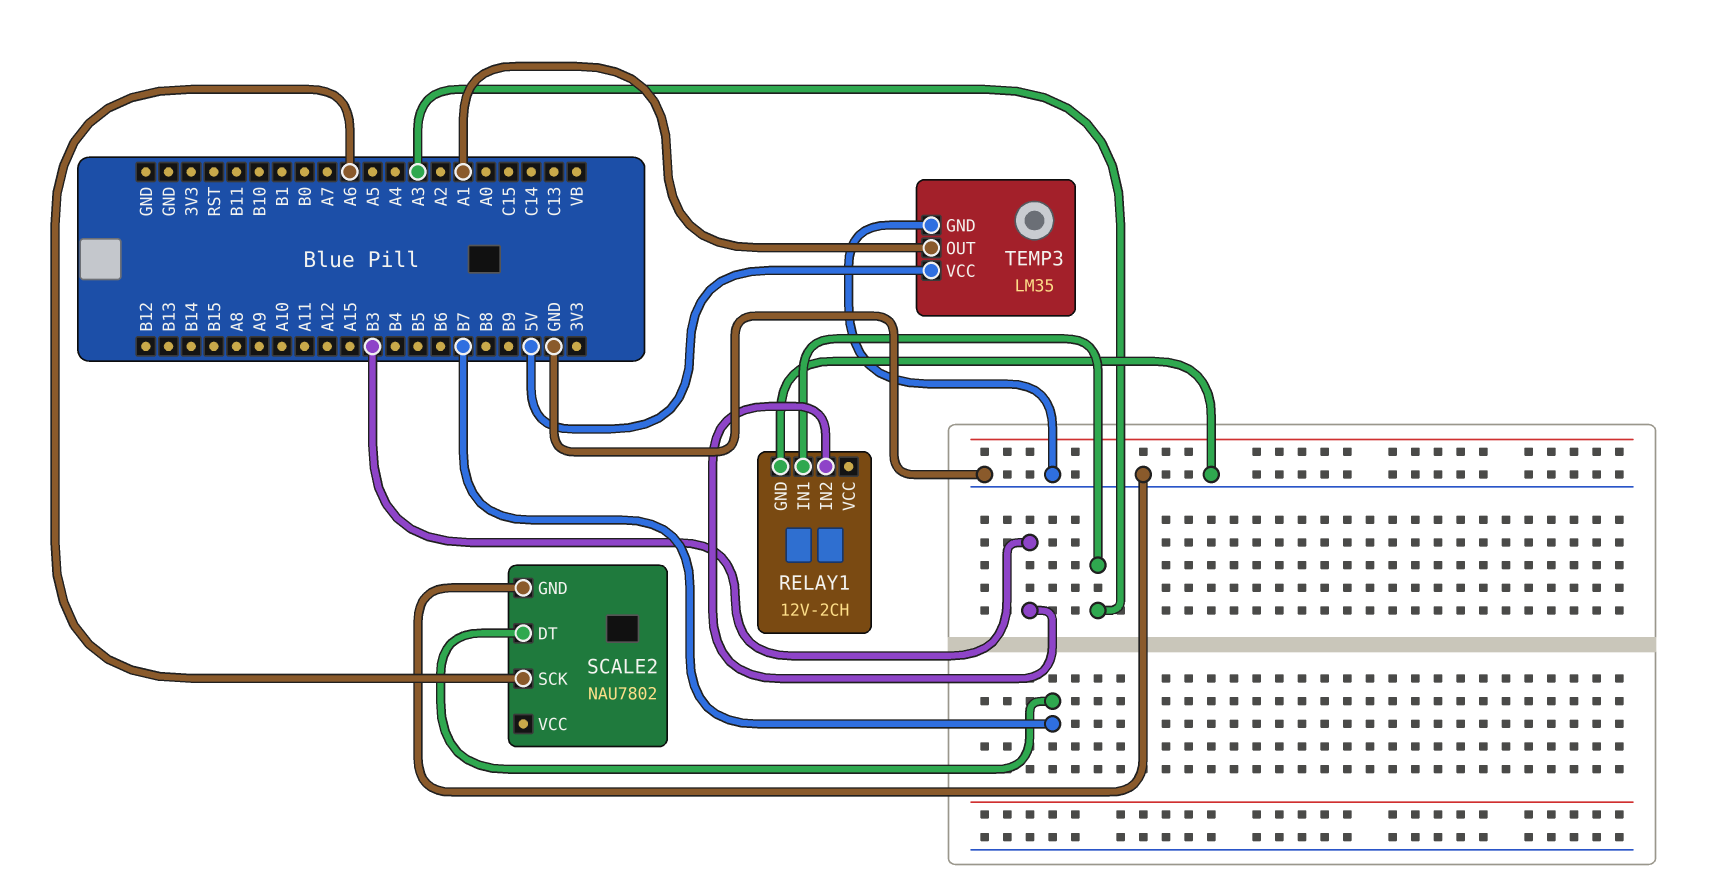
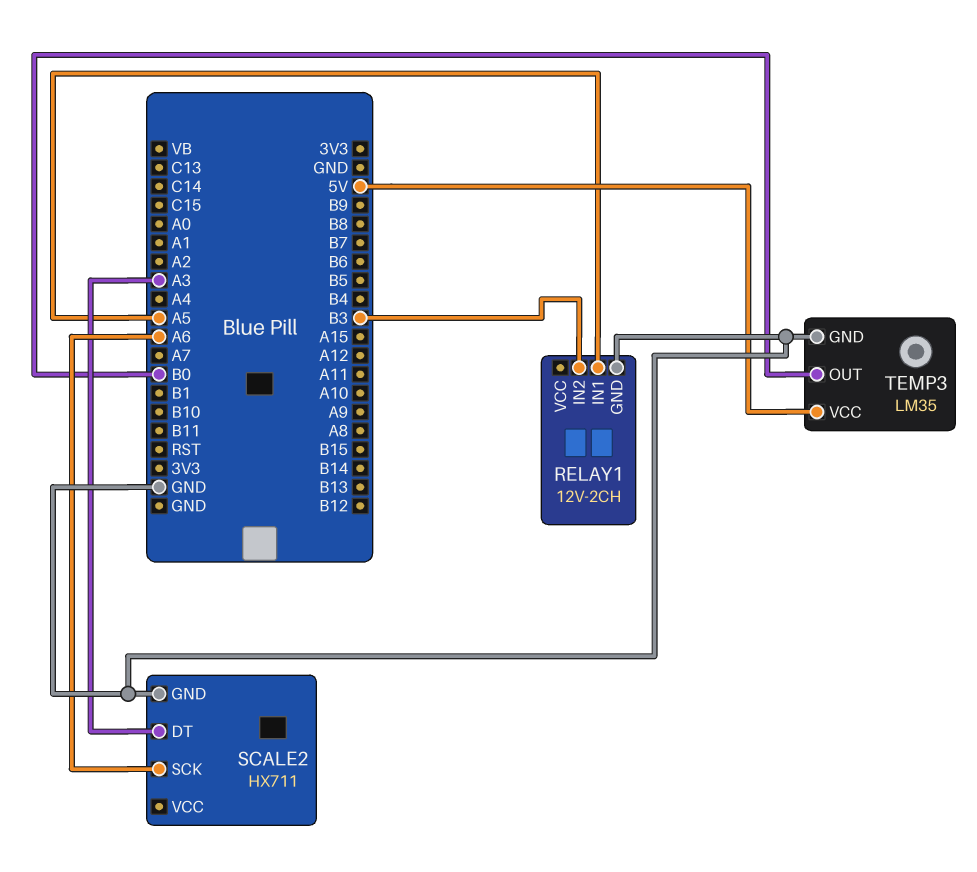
RELAY1 pin IN1: A3 -> A5
SCALE2: NAU7802 -> HX711
SCALE2 pin DT: B7 -> A3
TEMP3 pin OUT: A1 -> B0

